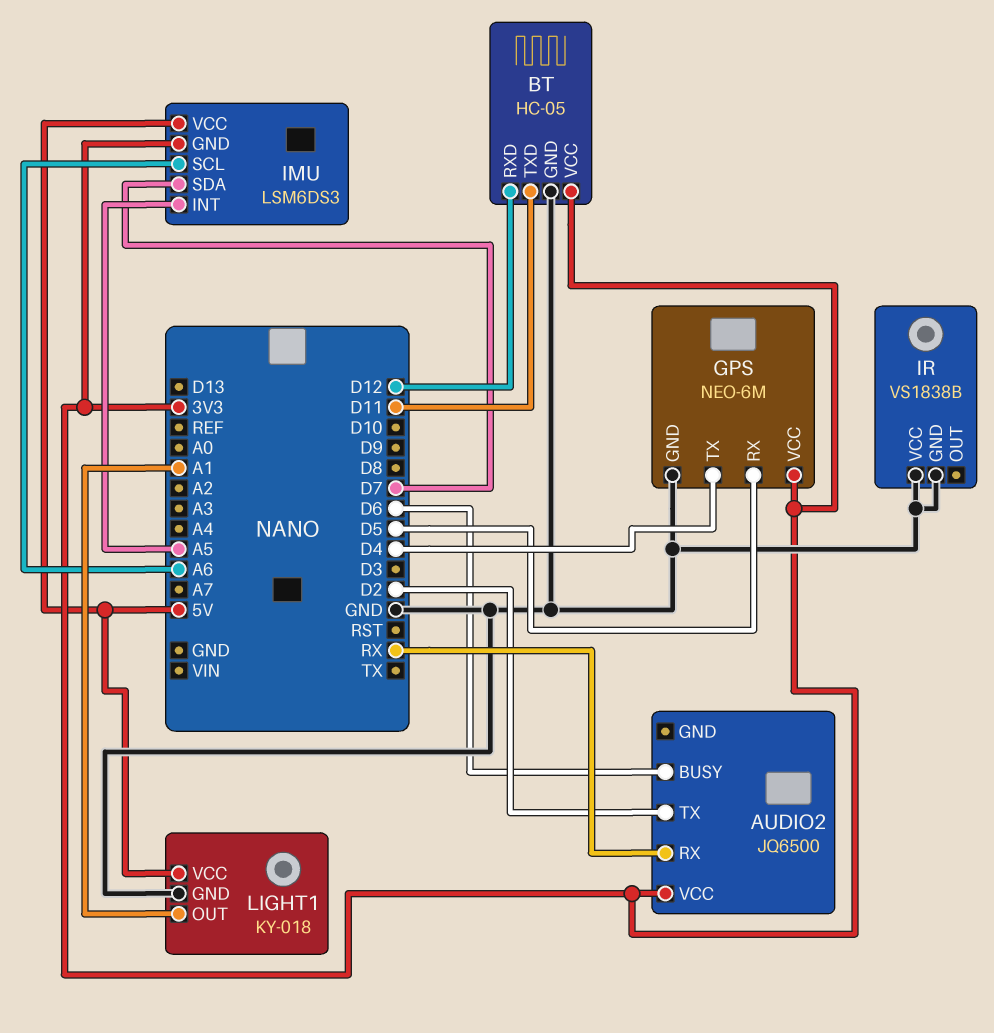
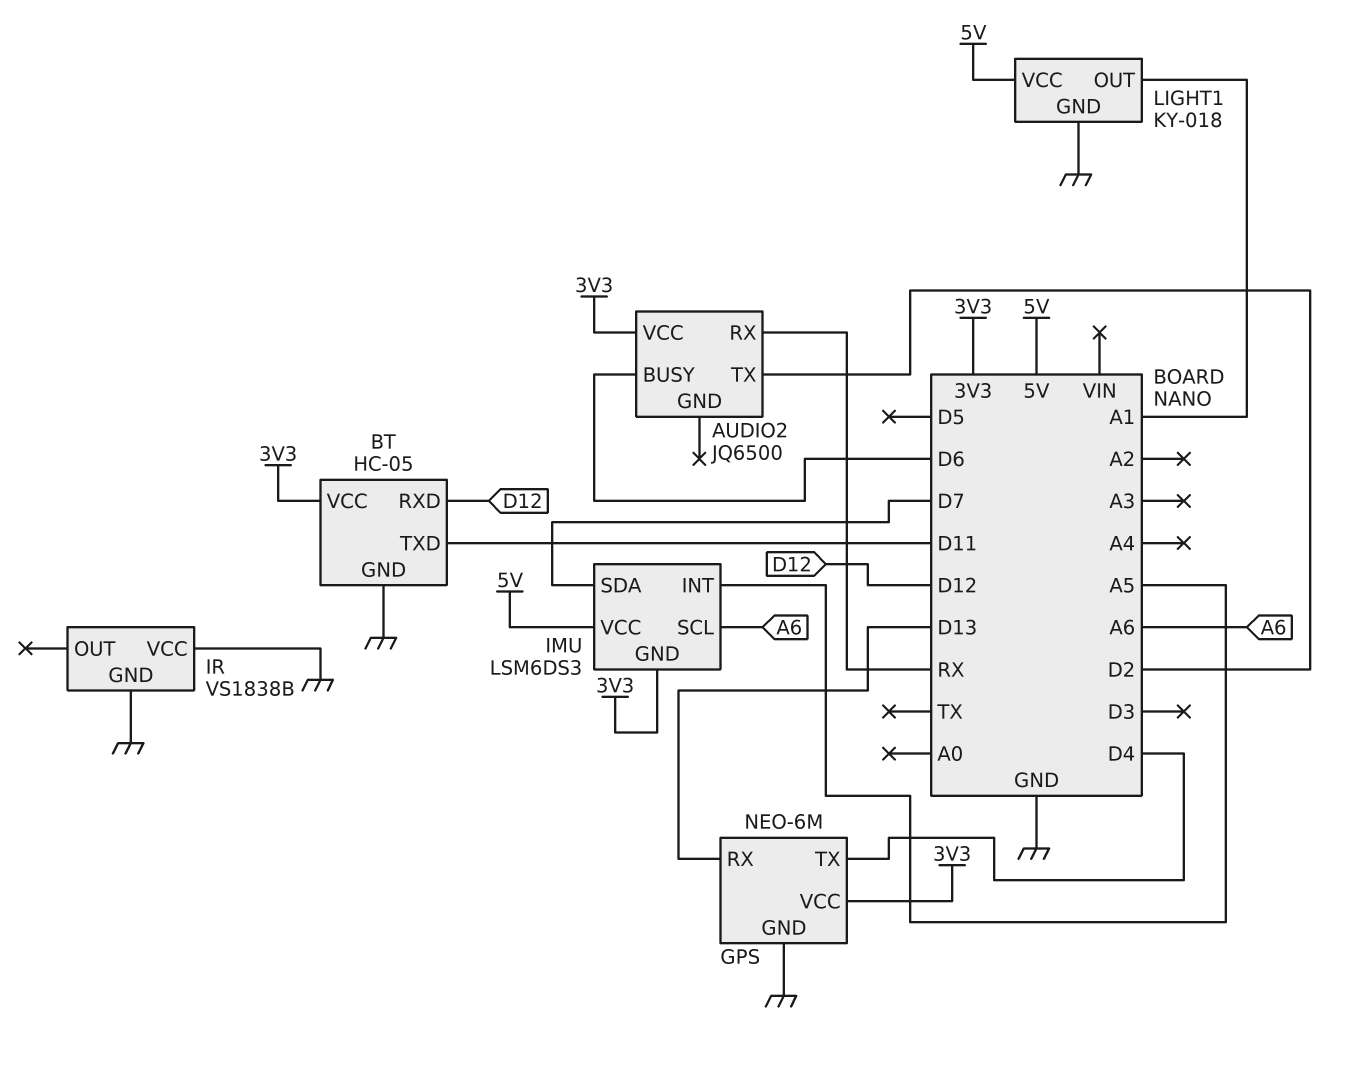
GPS pin RX: D5 -> D13

